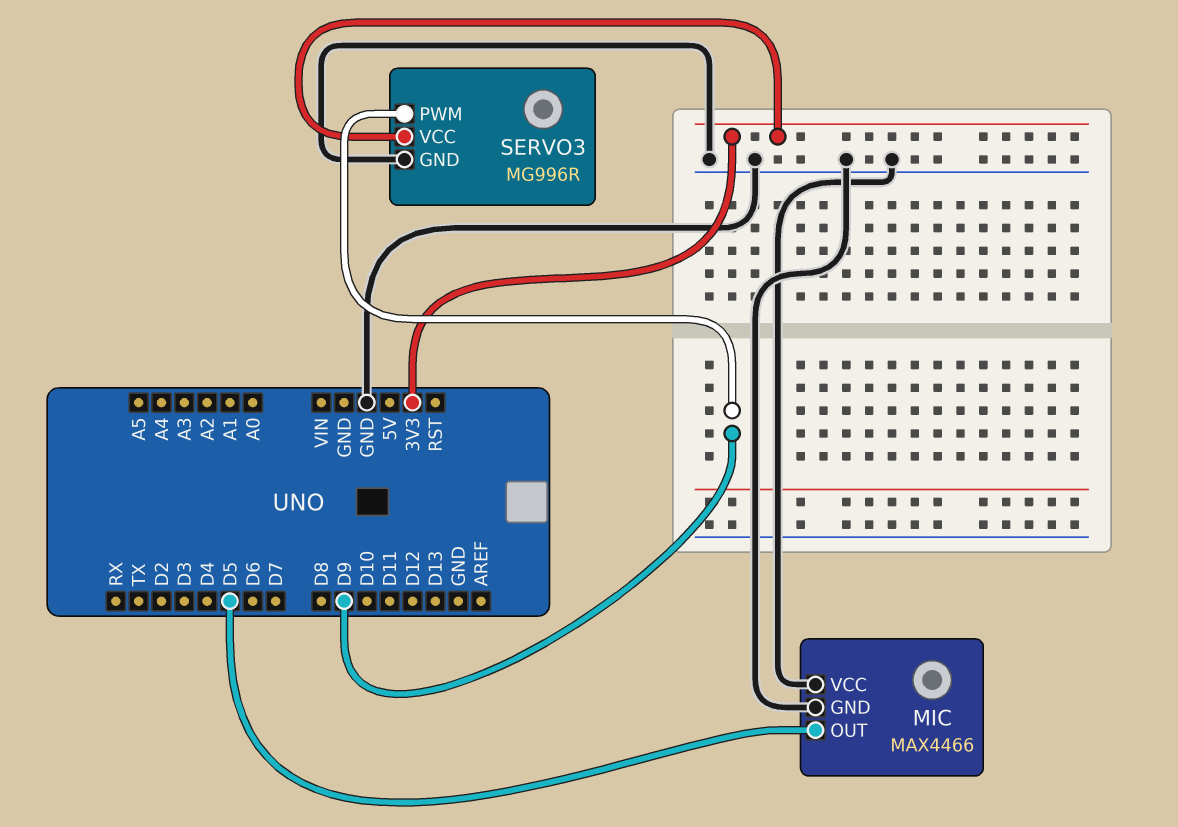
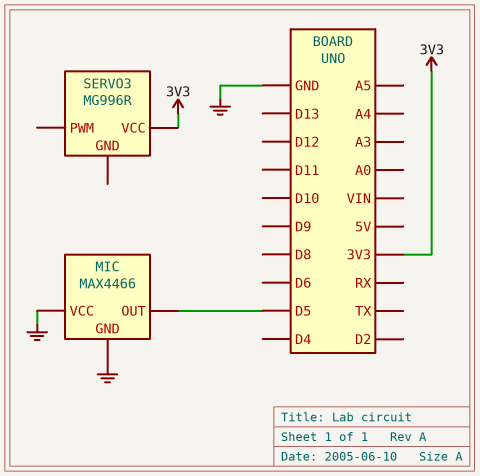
SERVO3 pin GND: GND -> none
SERVO3 pin PWM: D9 -> none

